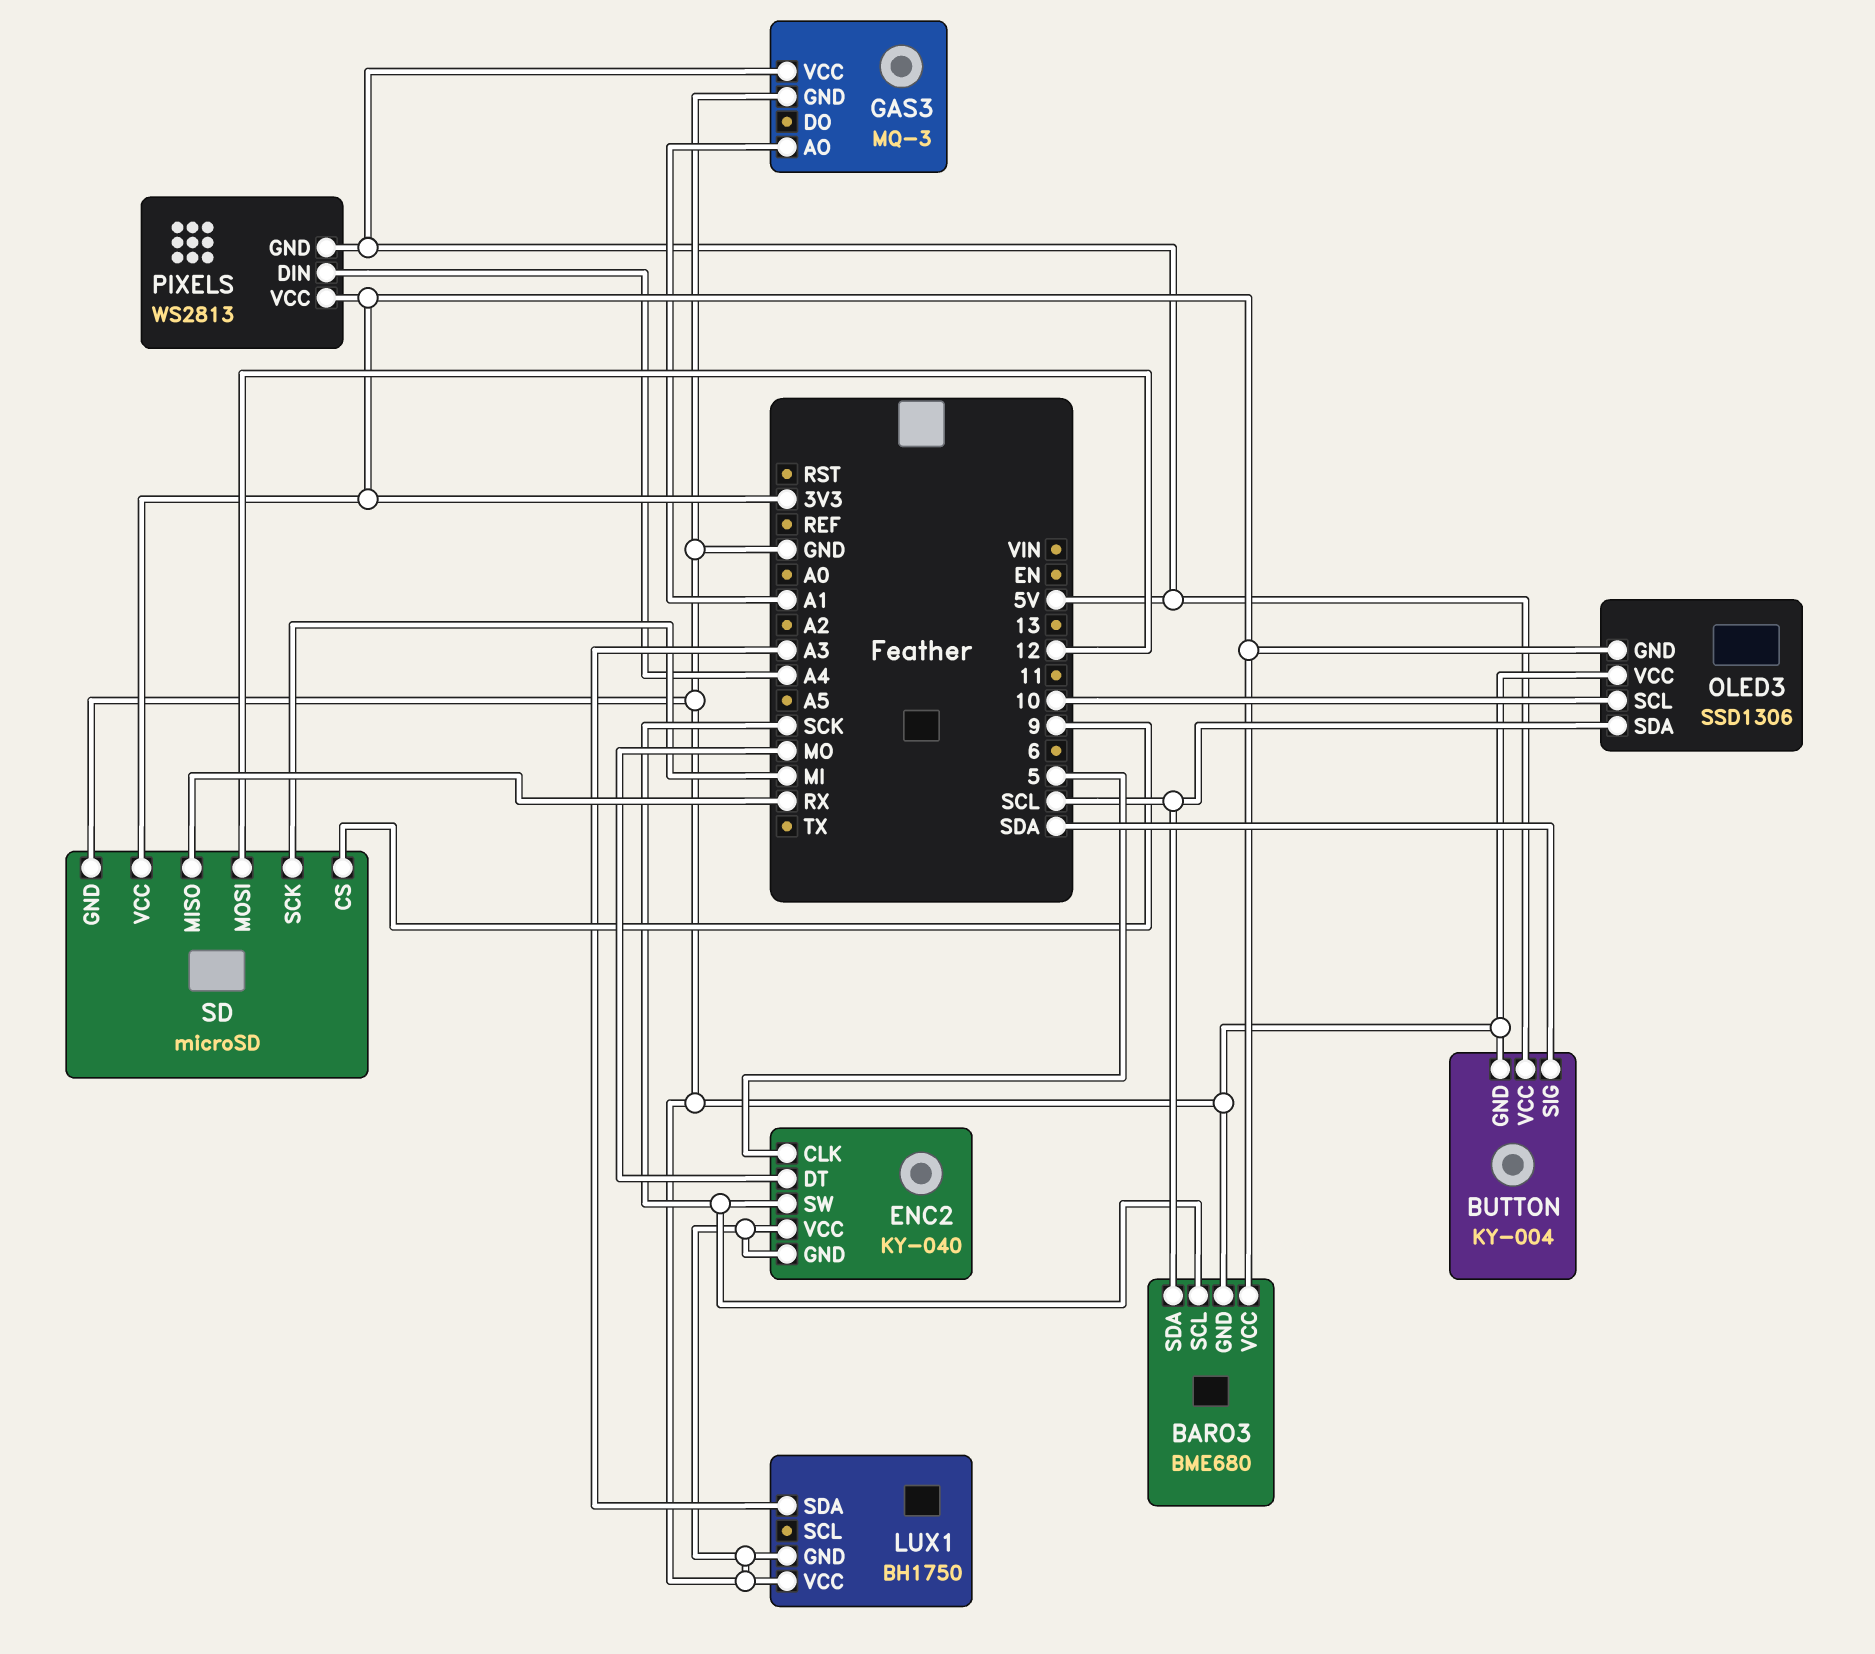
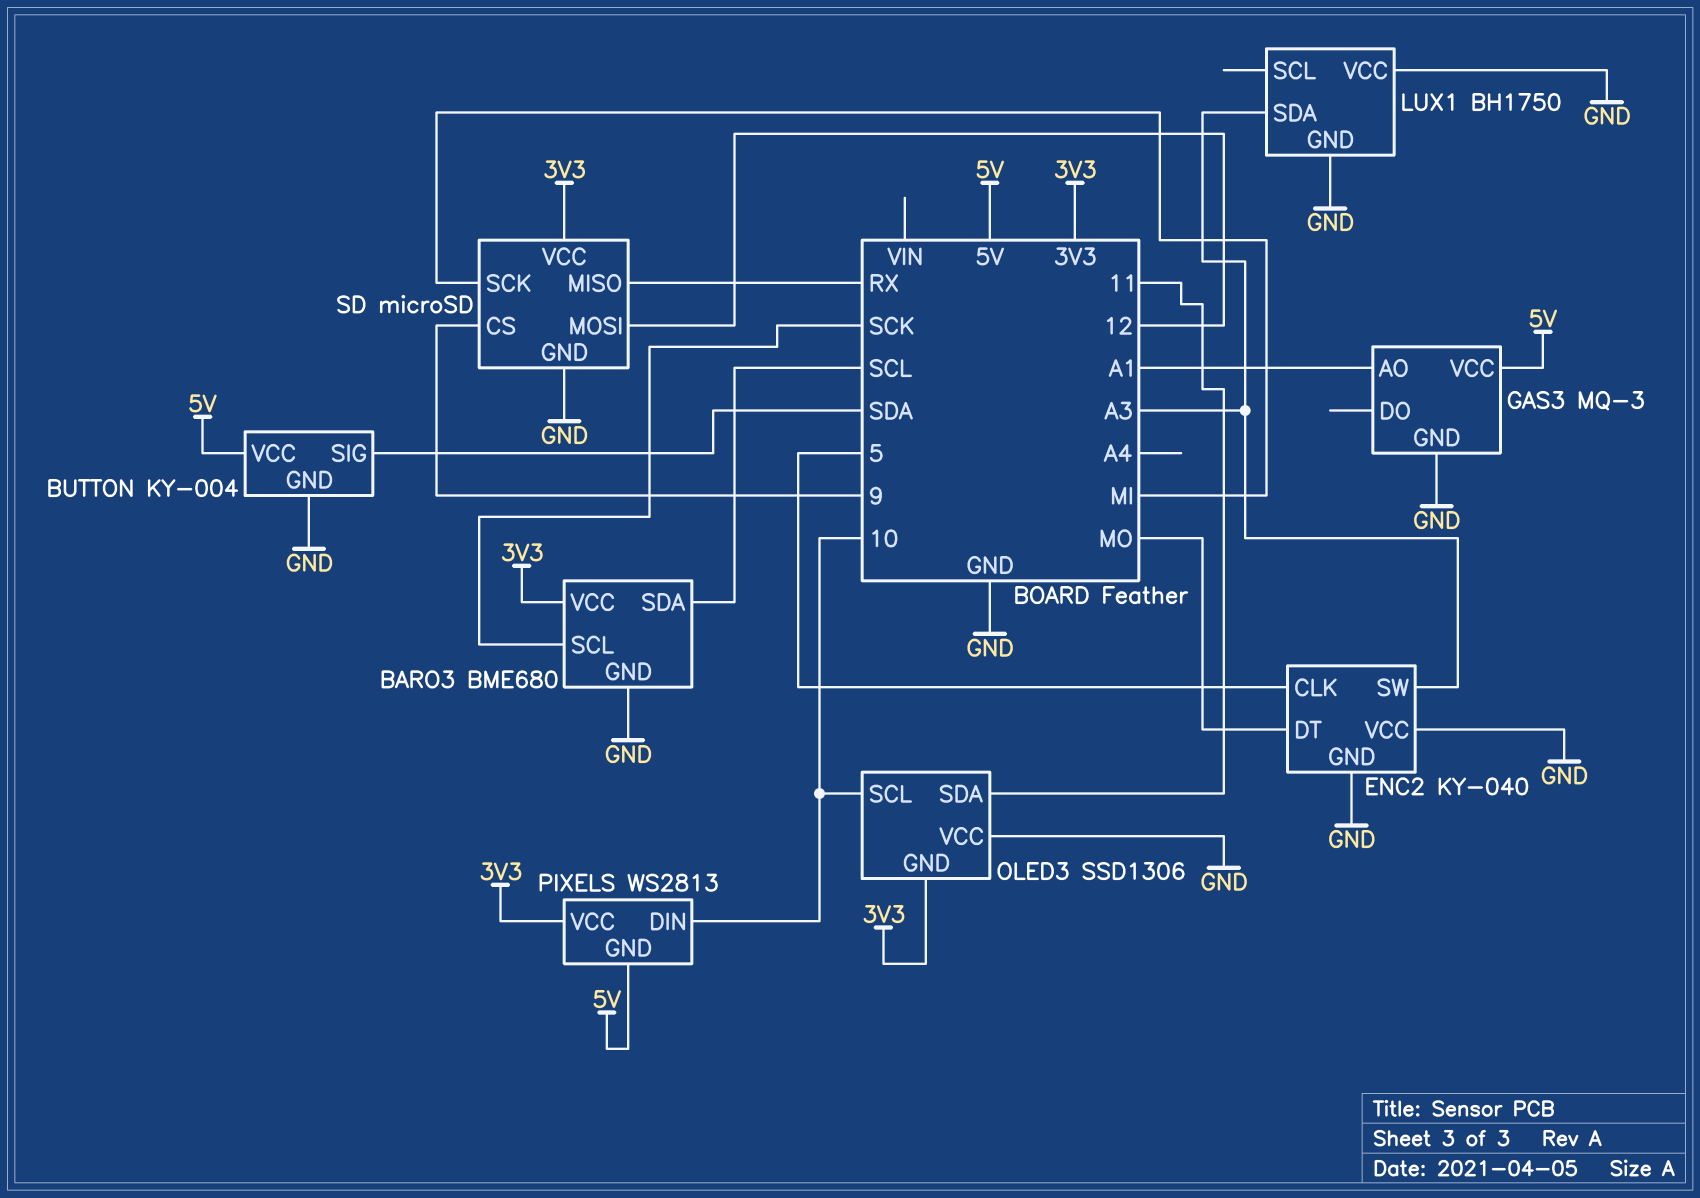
ENC2 pin SW: SCK -> A3
OLED3 pin SDA: SCL -> 11
PIXELS pin DIN: A4 -> 10

